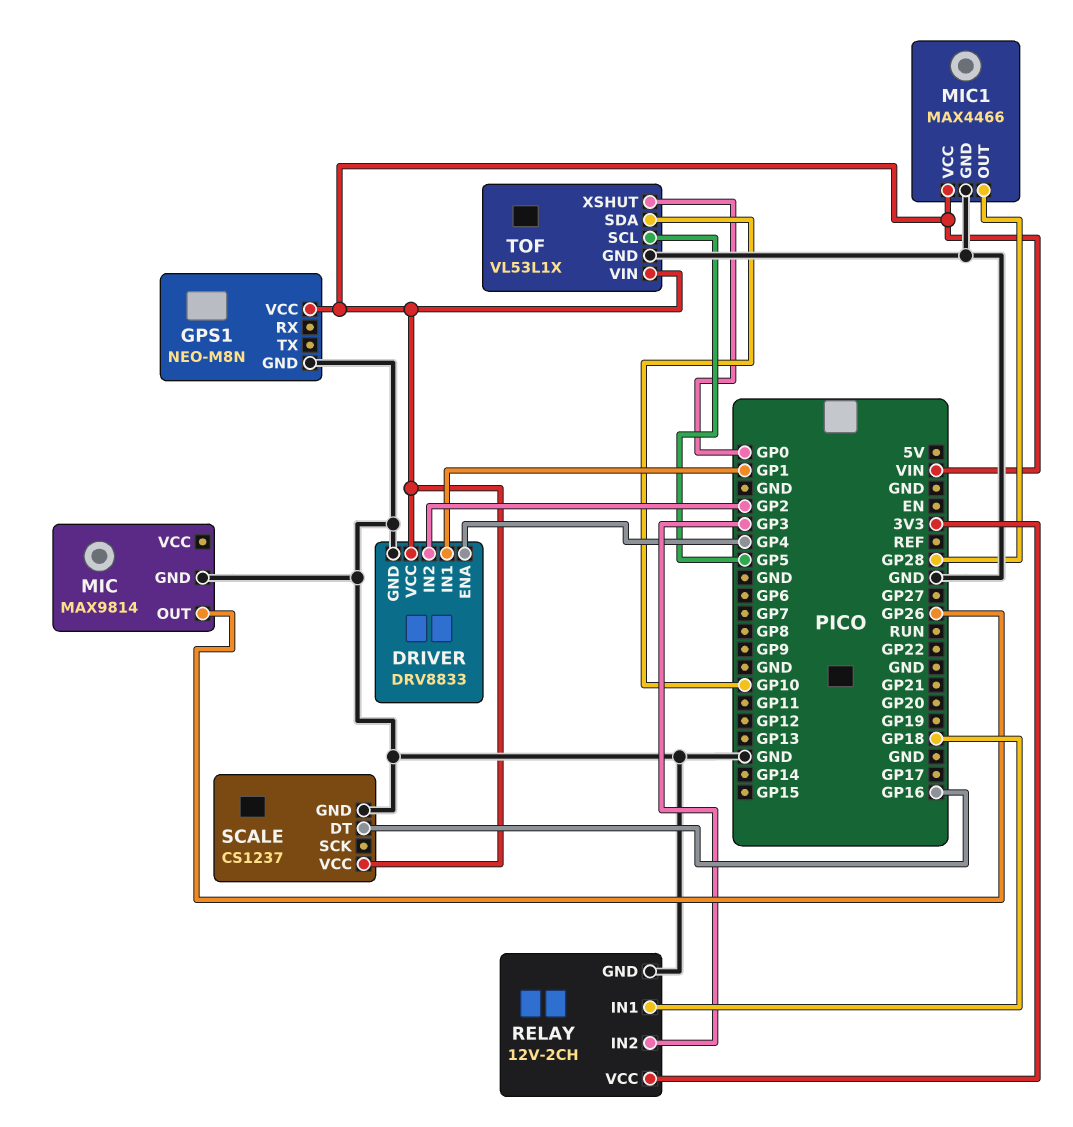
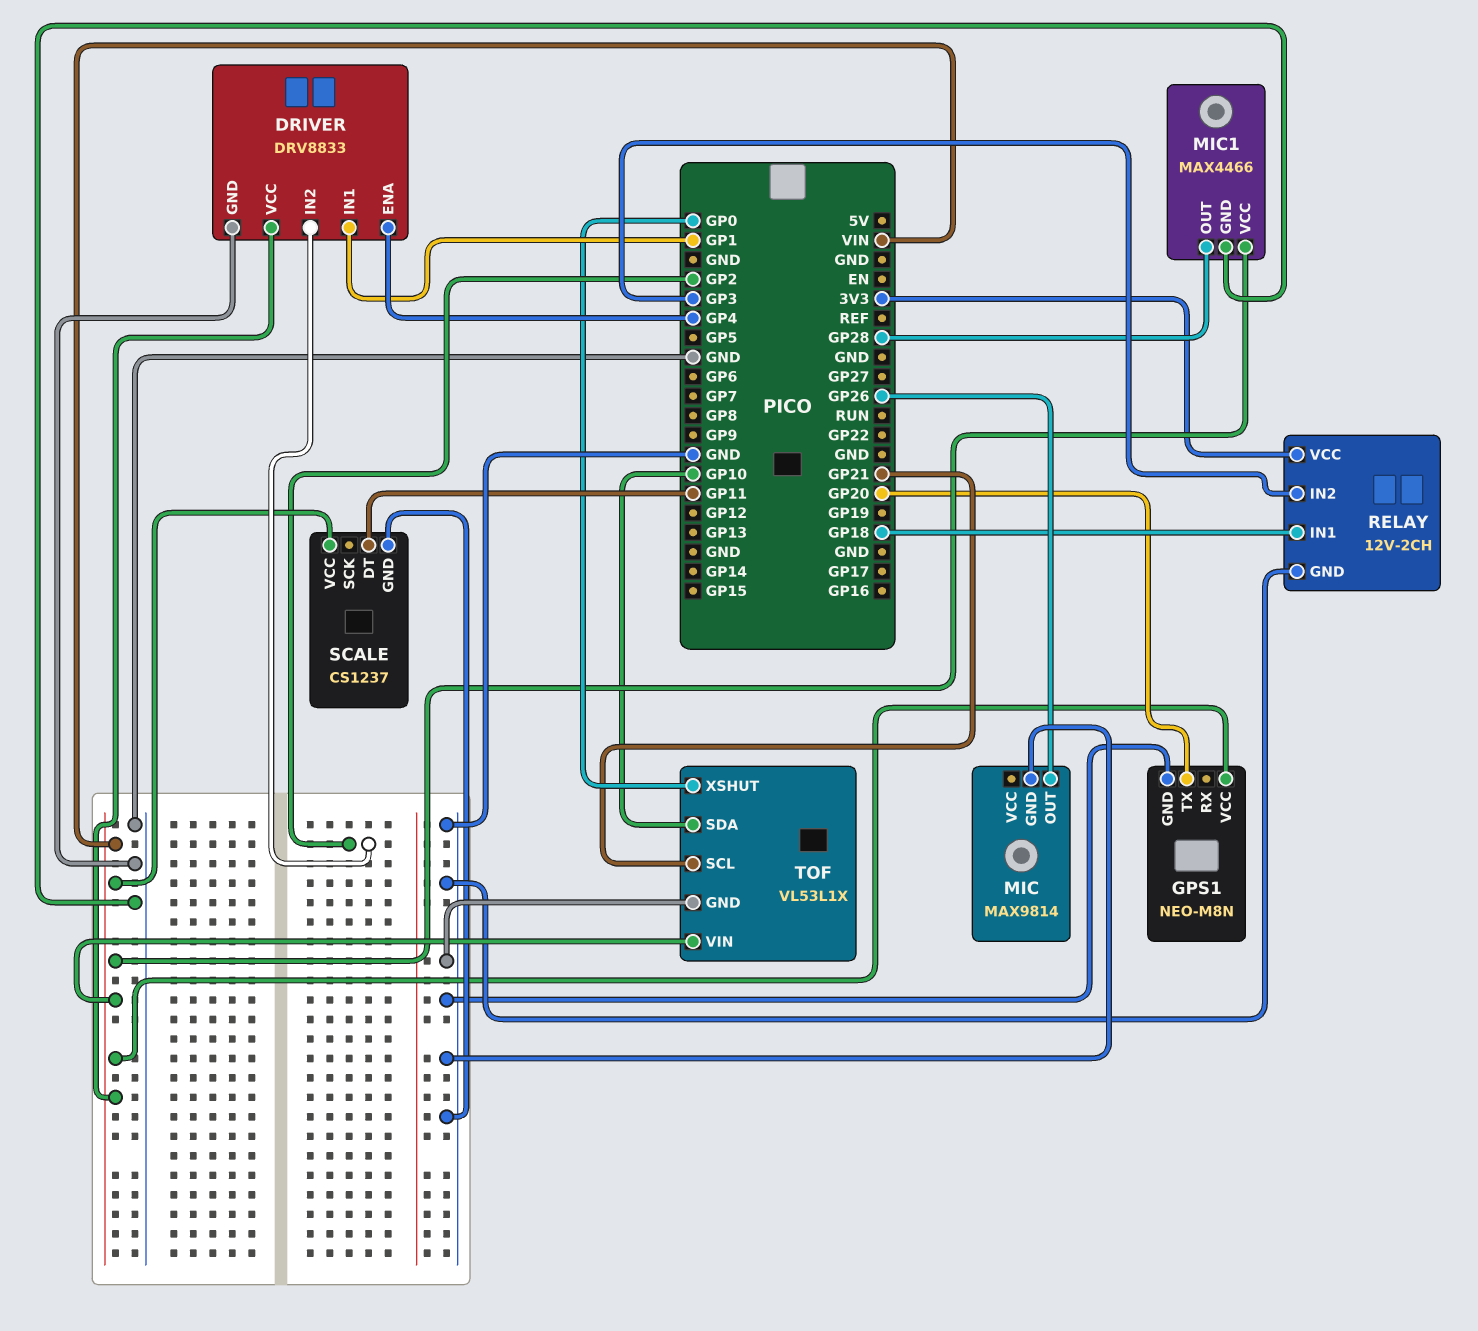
GPS1 pin TX: none -> GP20
SCALE pin DT: GP16 -> GP11
TOF pin SCL: GP5 -> GP21

